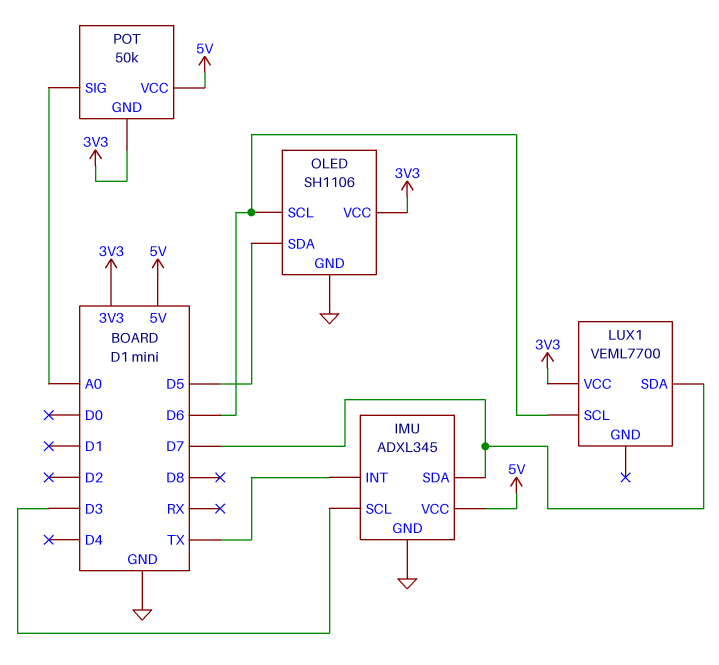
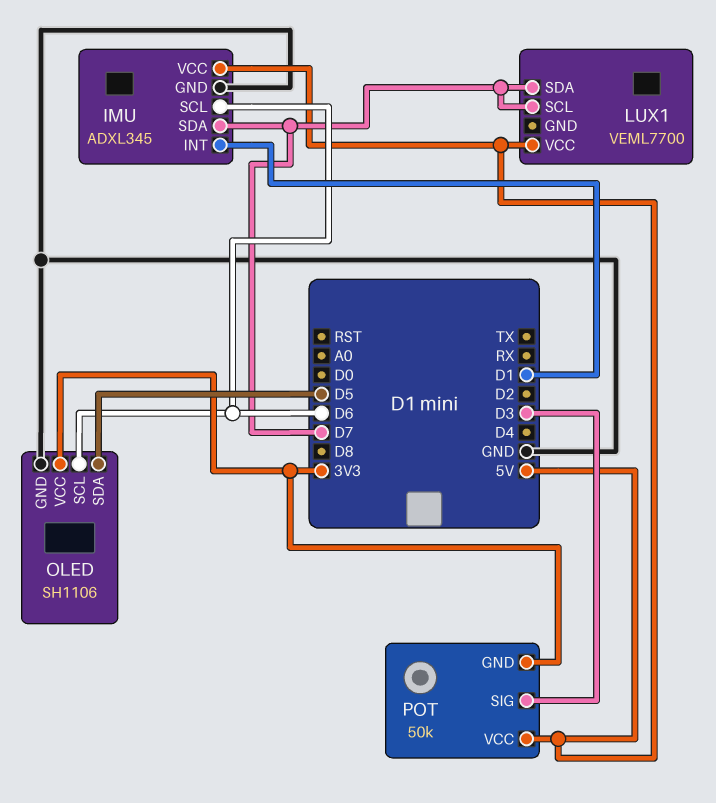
IMU pin INT: TX -> D1
IMU pin SCL: D3 -> D6
LUX1 pin SCL: D6 -> D7
LUX1 pin VCC: 3V3 -> 5V
POT pin SIG: A0 -> D3

